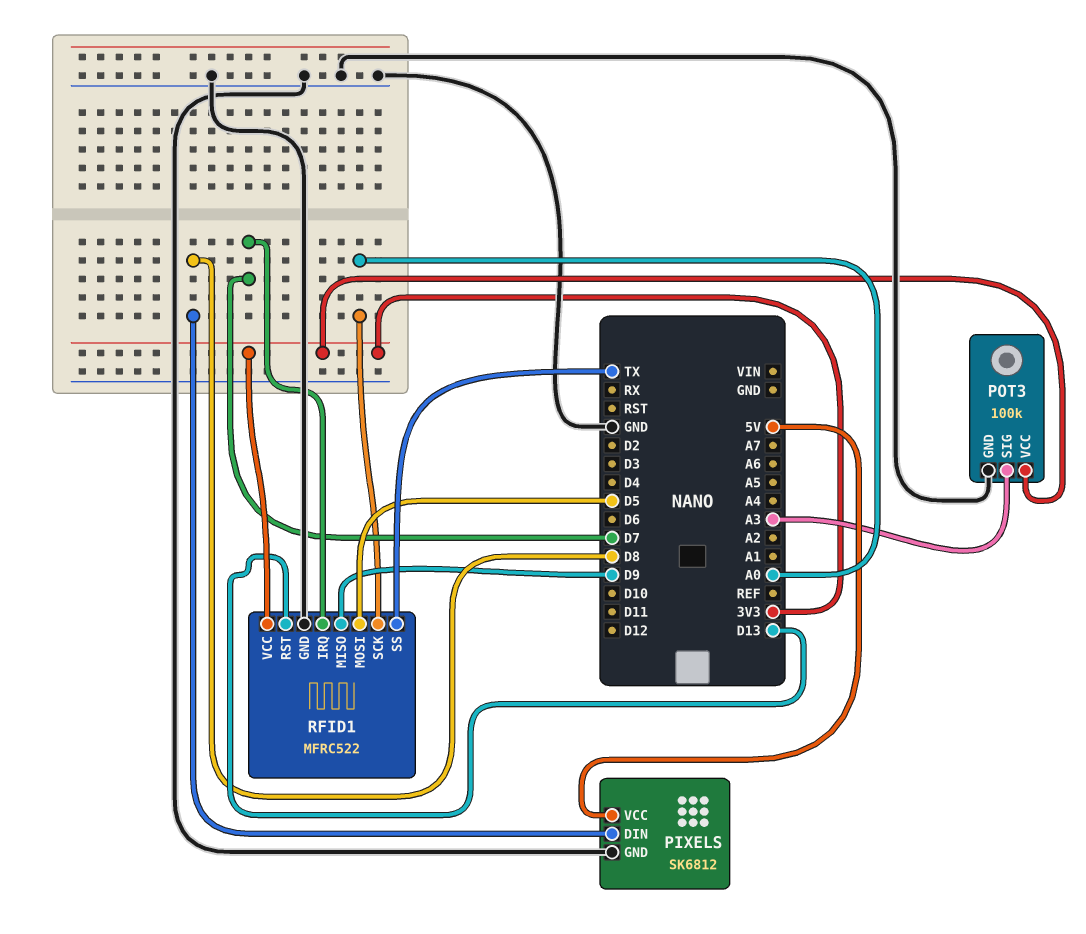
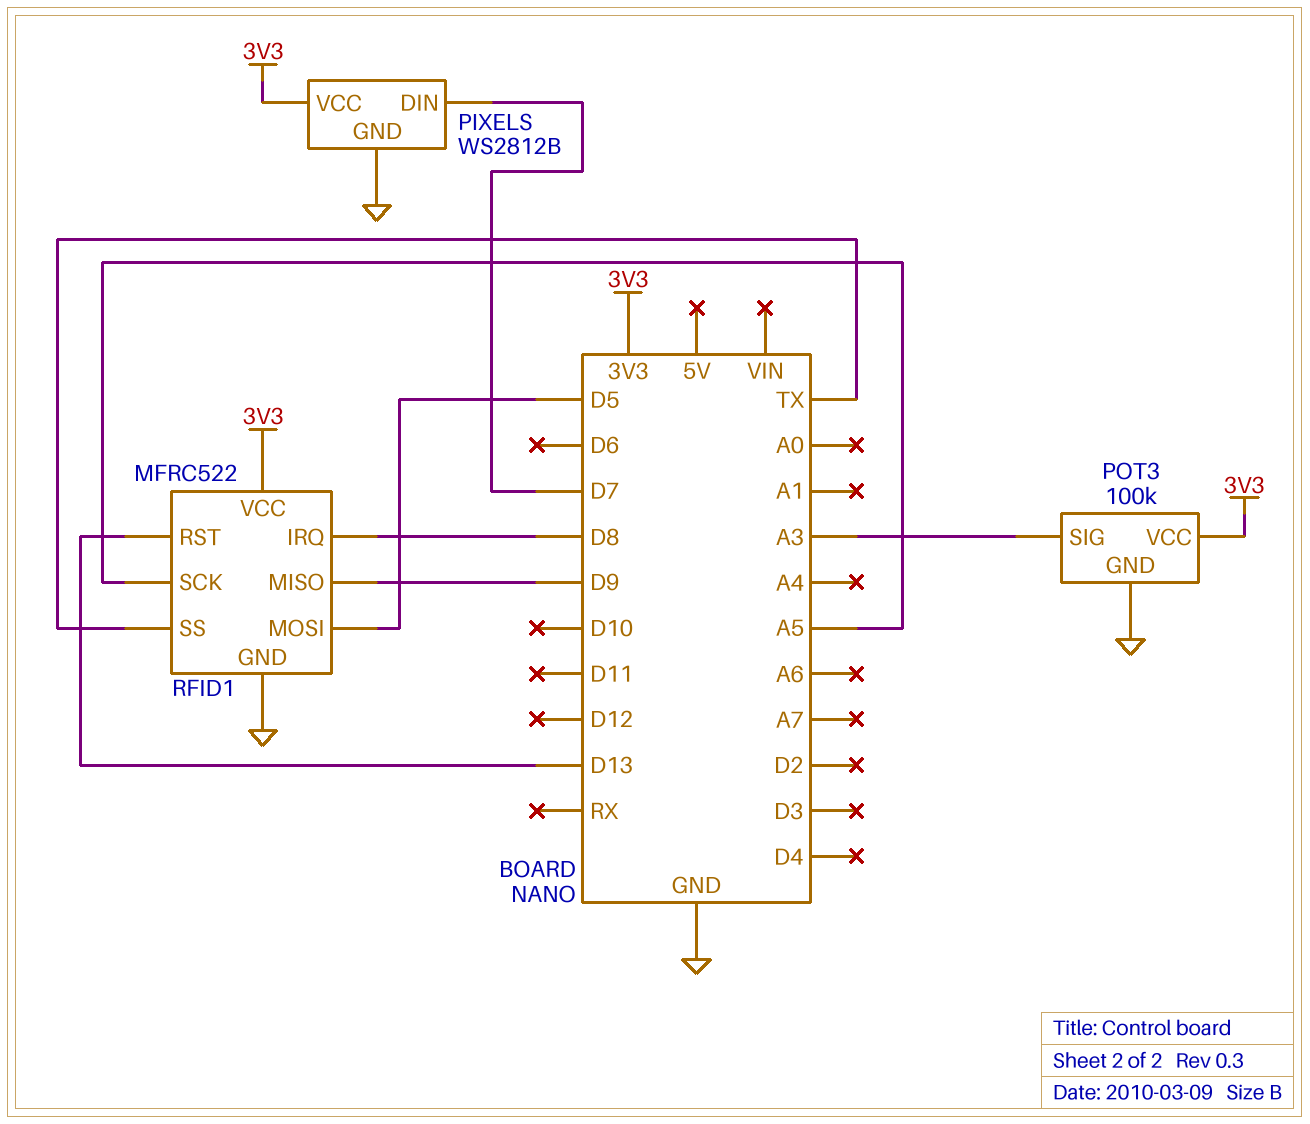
PIXELS: SK6812 -> WS2812B
PIXELS pin DIN: D8 -> D7
PIXELS pin VCC: 5V -> 3V3
RFID1 pin IRQ: D7 -> D8
RFID1 pin SCK: A0 -> A5

